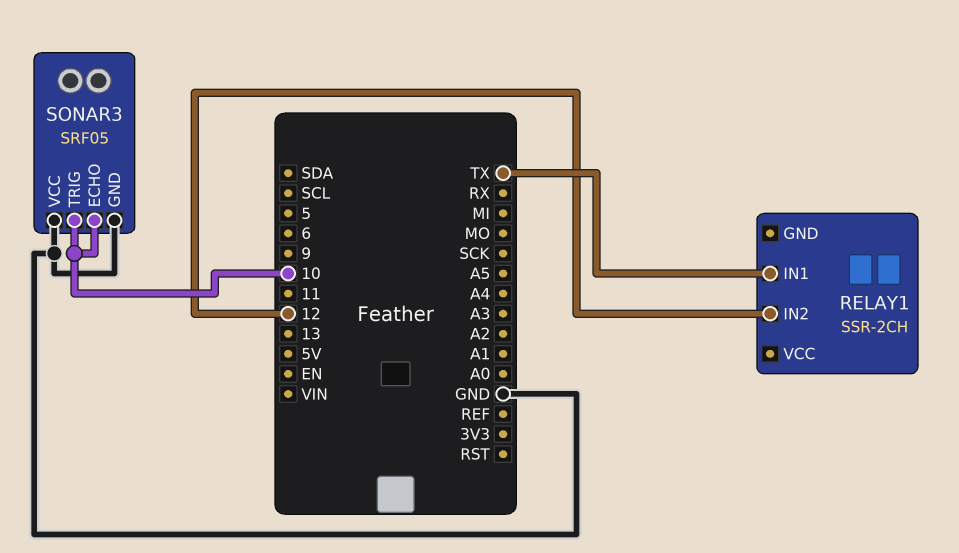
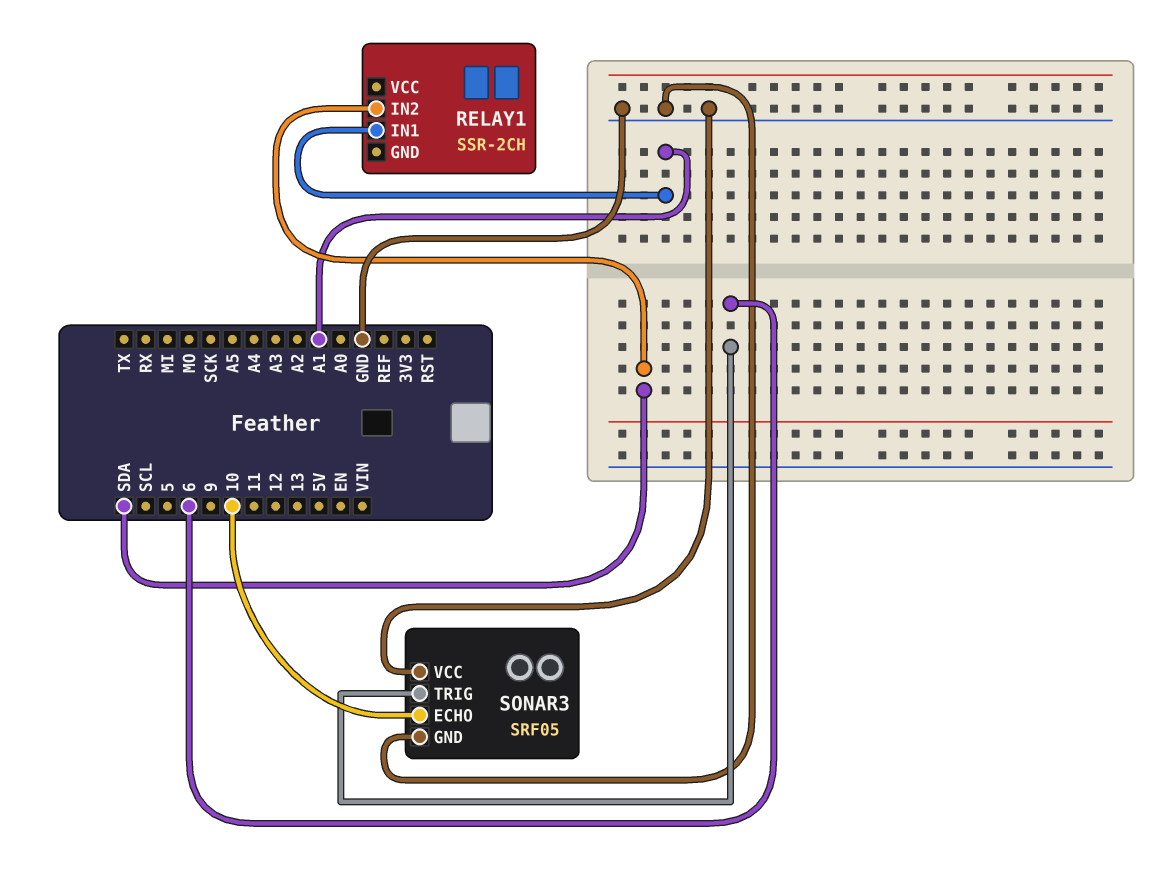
RELAY1 pin IN1: TX -> A1
RELAY1 pin IN2: 12 -> SDA
SONAR3 pin TRIG: 10 -> 6

